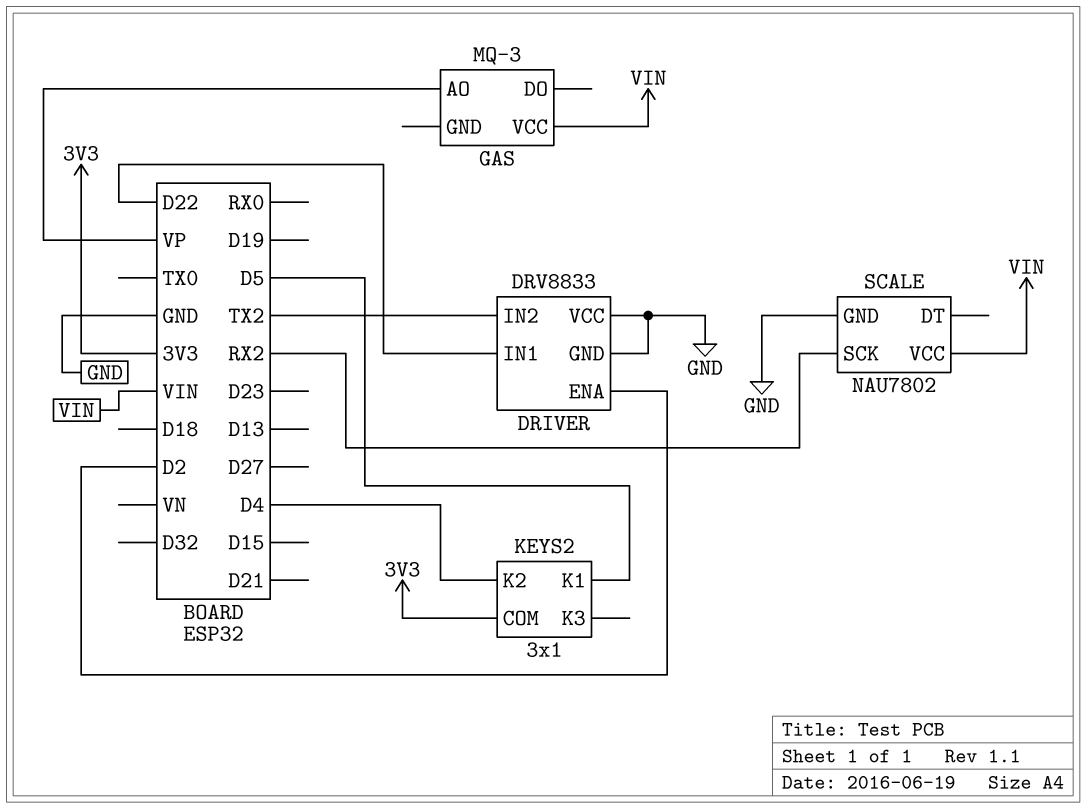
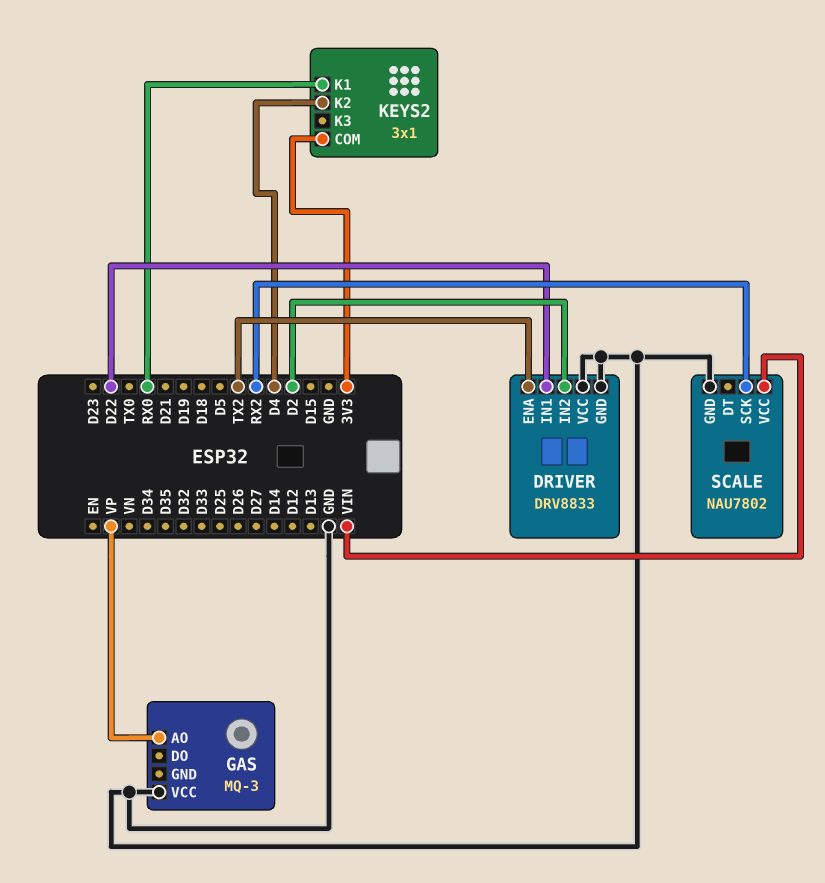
DRIVER pin ENA: D2 -> TX2
DRIVER pin IN2: TX2 -> D2
GAS pin VCC: VIN -> GND
KEYS2 pin K1: D5 -> RX0

